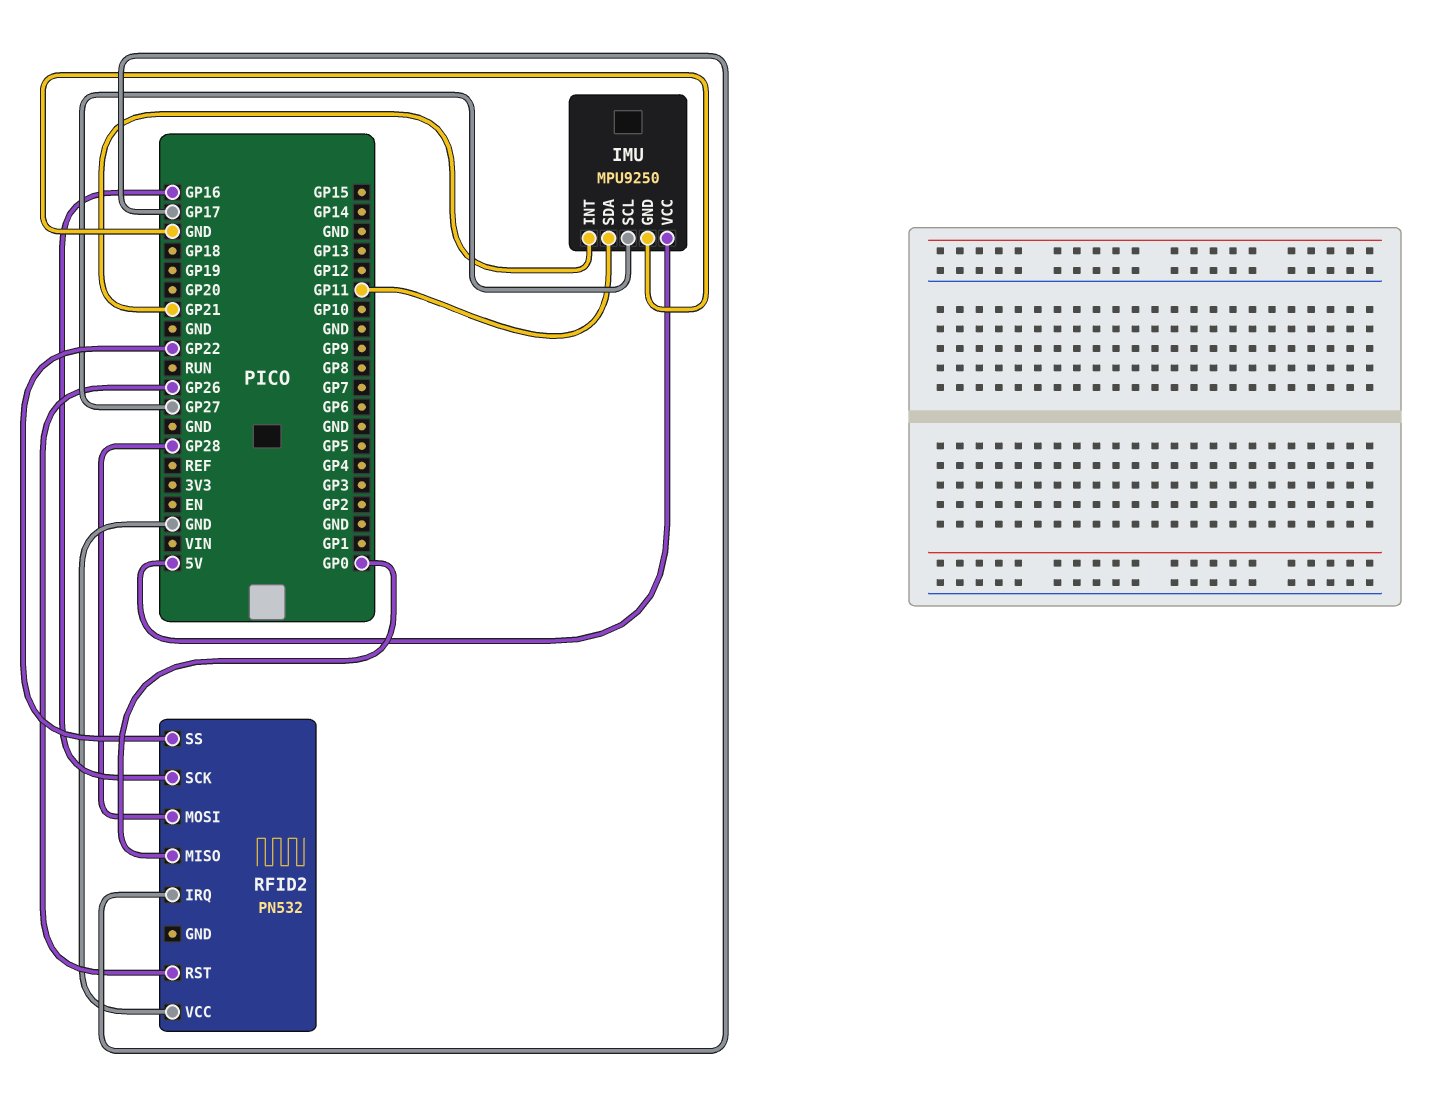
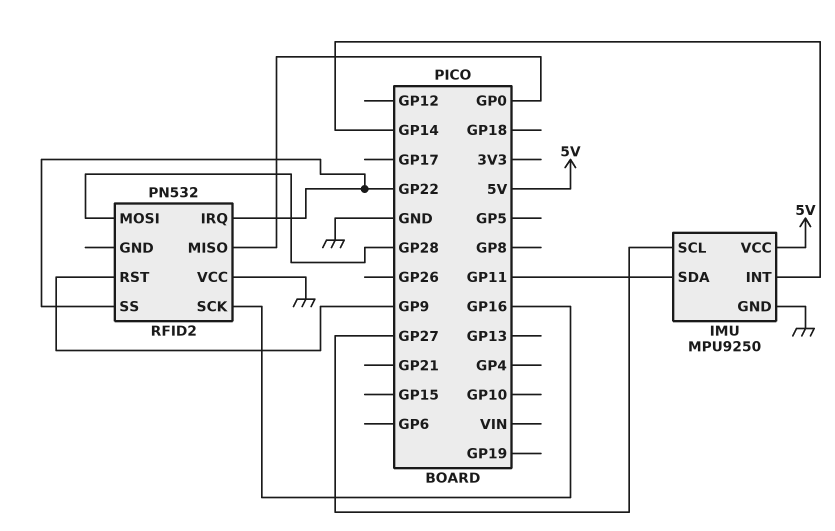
IMU pin INT: GP21 -> GP14
RFID2 pin IRQ: GP17 -> GP22
RFID2 pin RST: GP26 -> GP9

